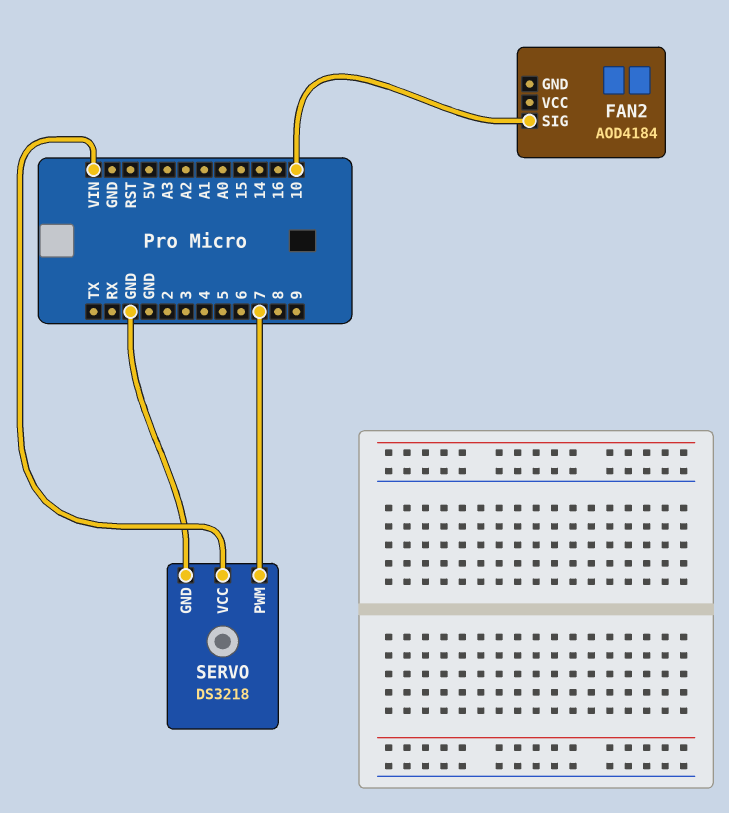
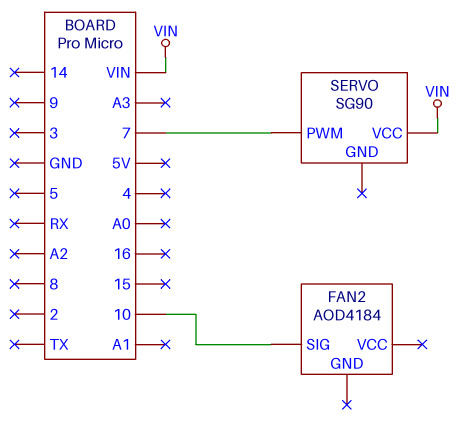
SERVO: DS3218 -> SG90
SERVO pin GND: GND -> none

